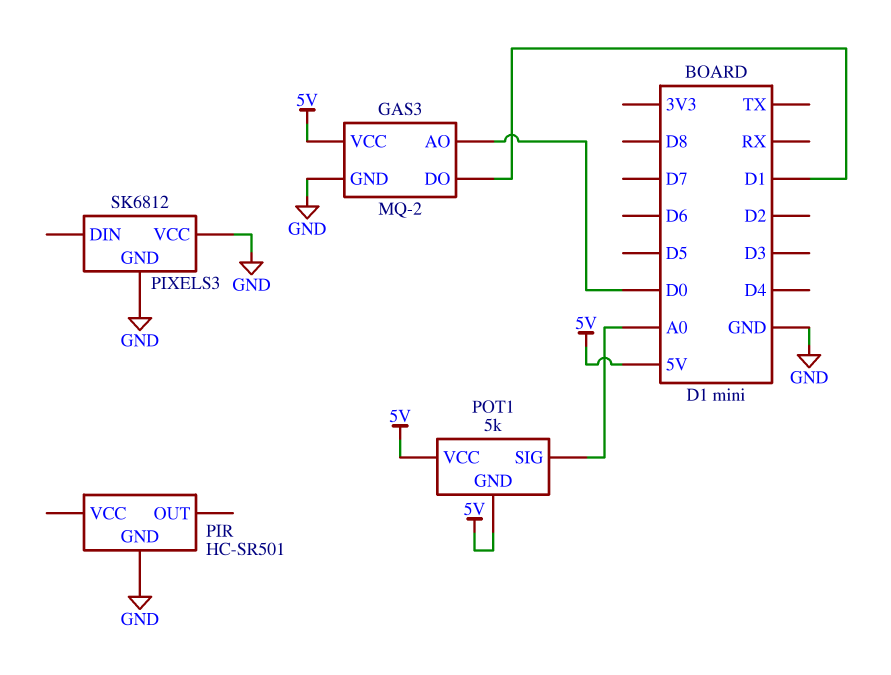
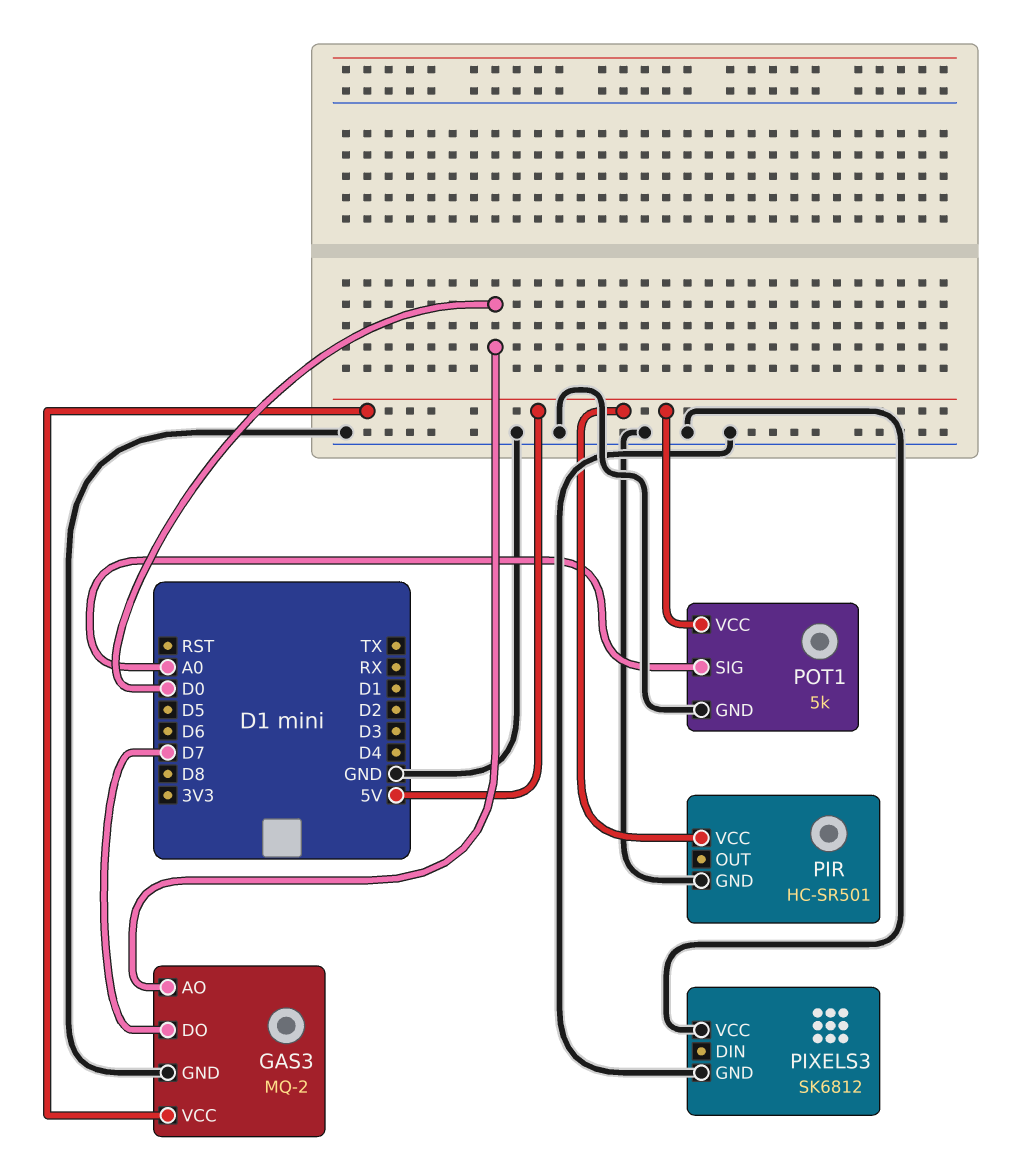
GAS3 pin DO: D1 -> D7
PIR pin VCC: none -> 5V
POT1 pin GND: 5V -> GND

